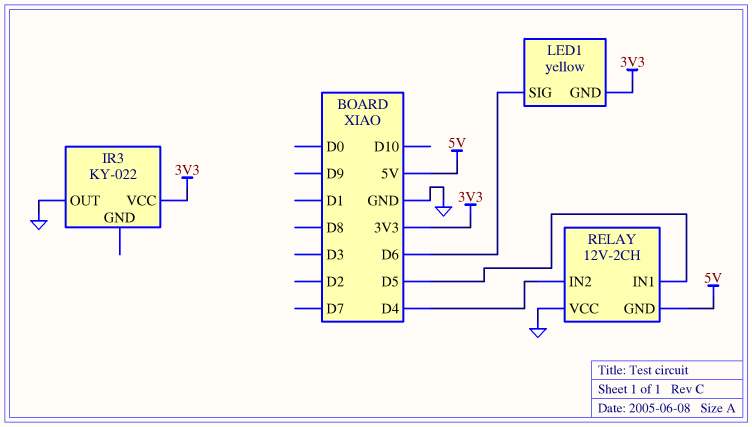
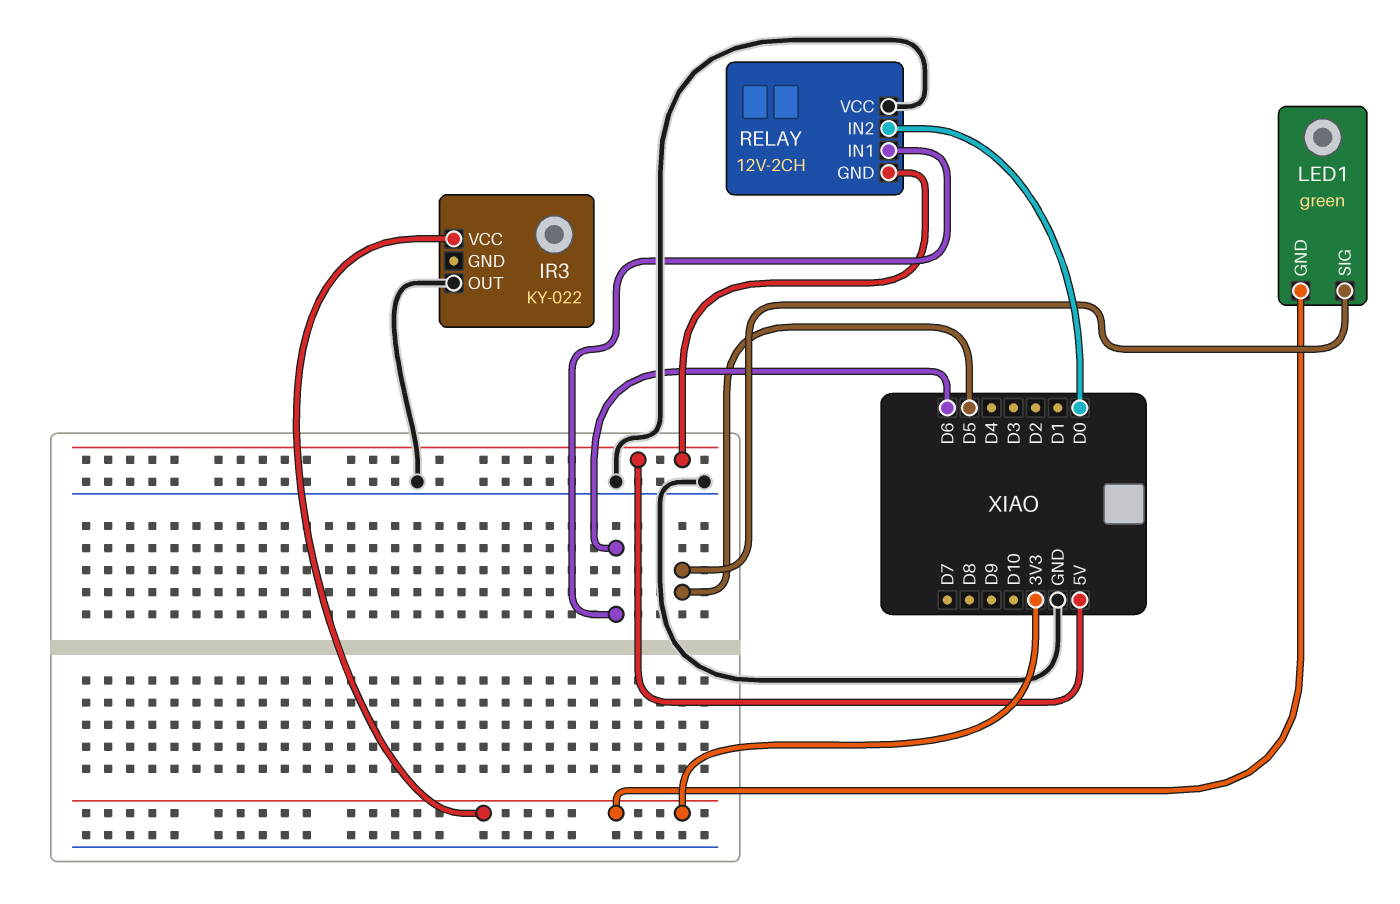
LED1: yellow -> green
LED1 pin SIG: D6 -> D5
RELAY pin IN1: D5 -> D6
RELAY pin IN2: D4 -> D0

